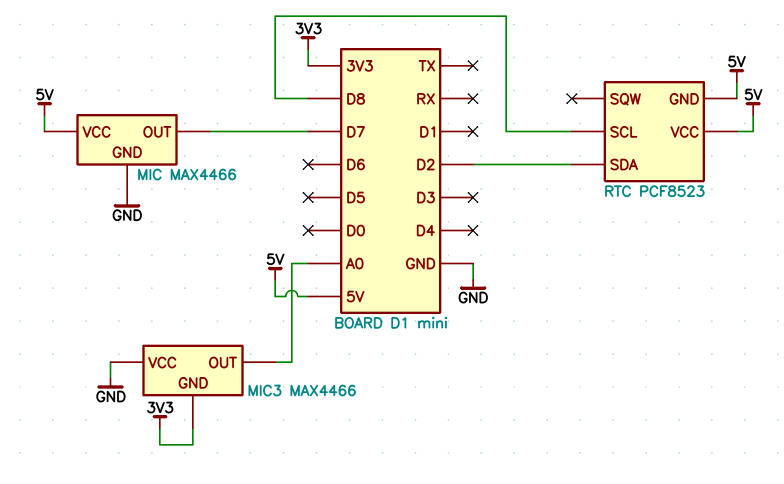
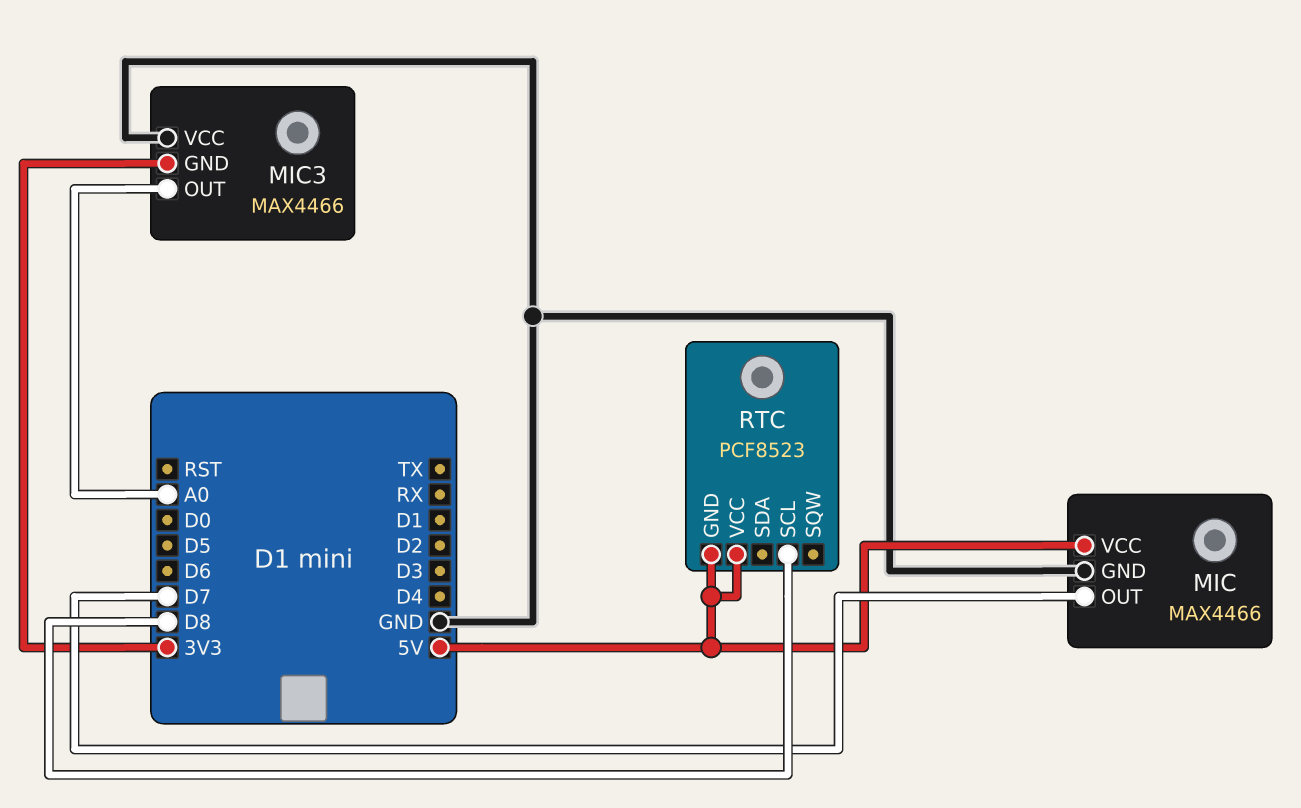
RTC pin SDA: D2 -> none

